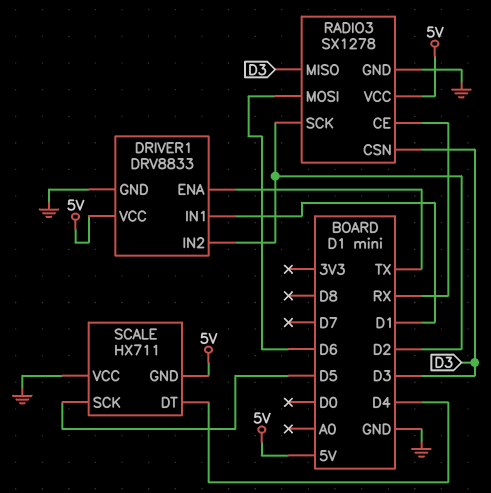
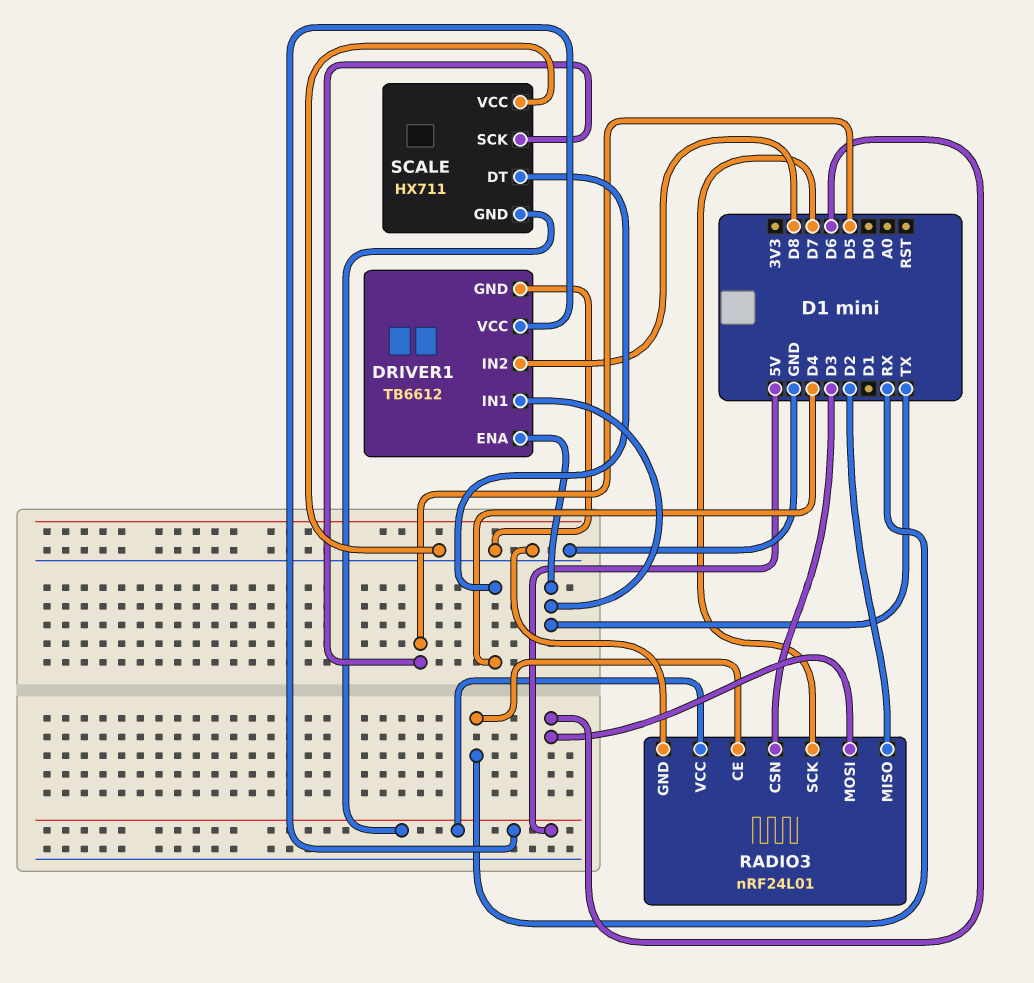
DRIVER1: DRV8833 -> TB6612
DRIVER1 pin IN1: D1 -> TX
DRIVER1 pin IN2: D2 -> D8
RADIO3: SX1278 -> nRF24L01
RADIO3 pin MISO: D3 -> D2
RADIO3 pin SCK: D2 -> D7

